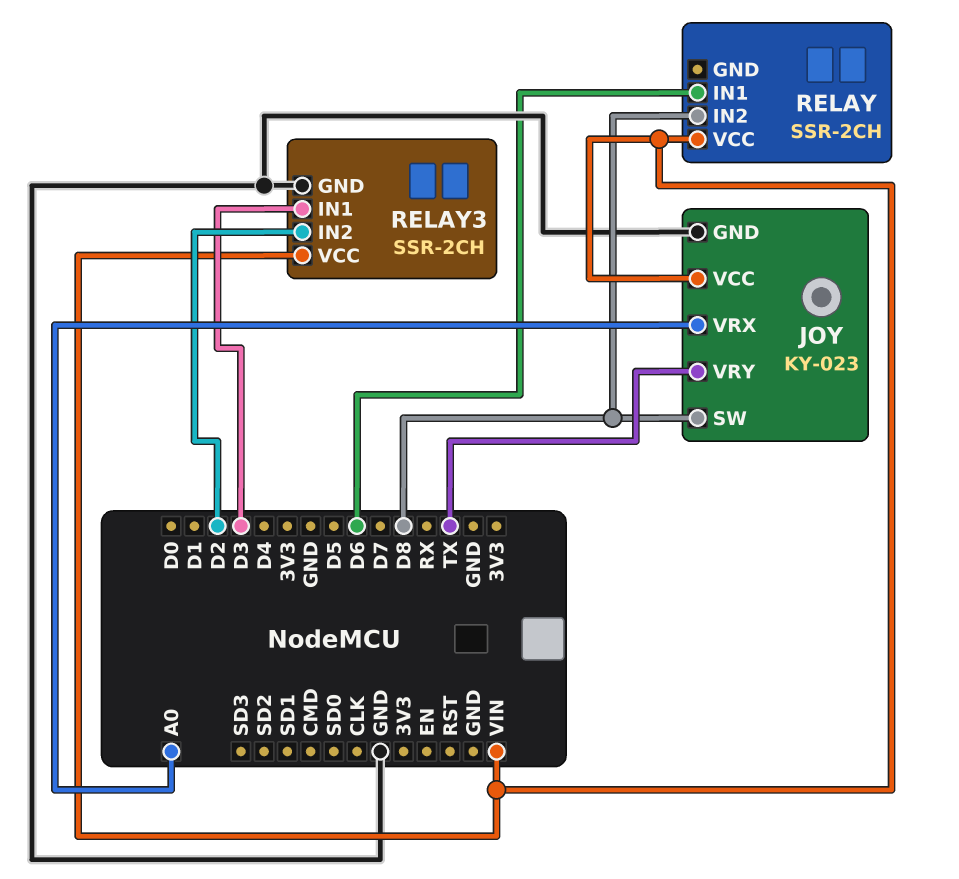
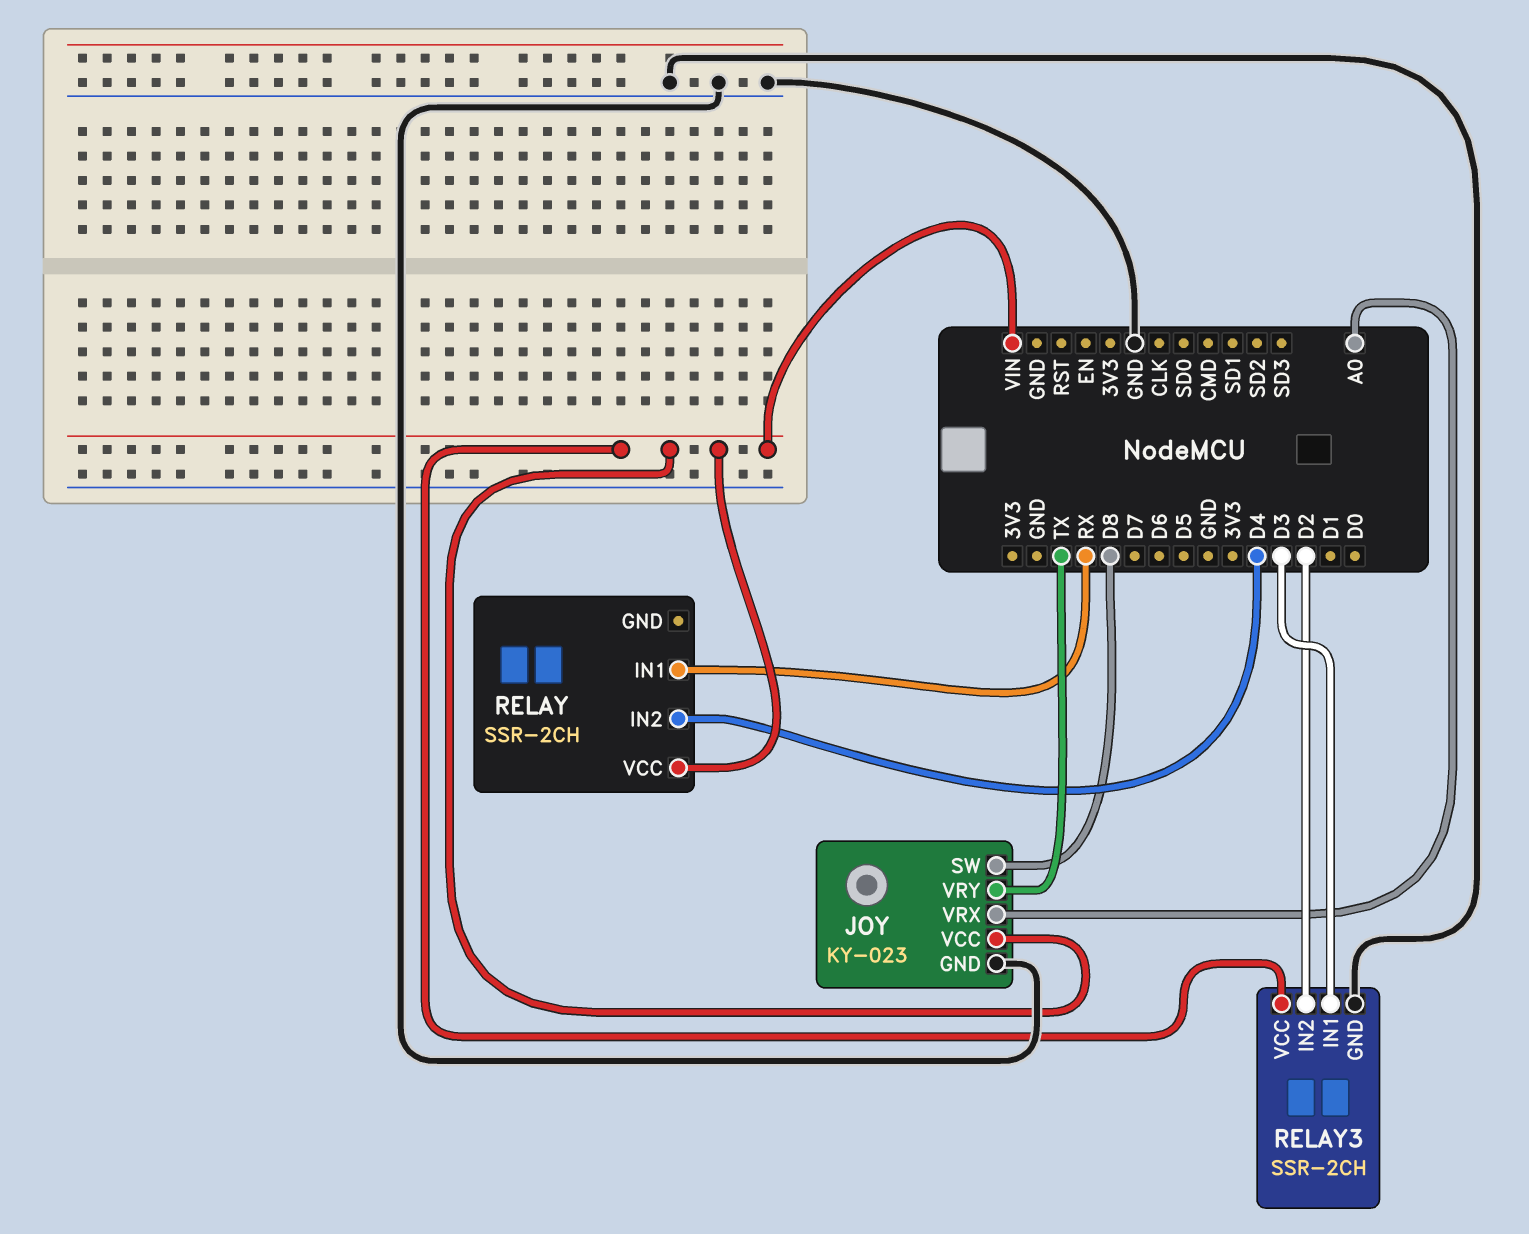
RELAY pin IN1: D6 -> RX
RELAY pin IN2: D8 -> D4

